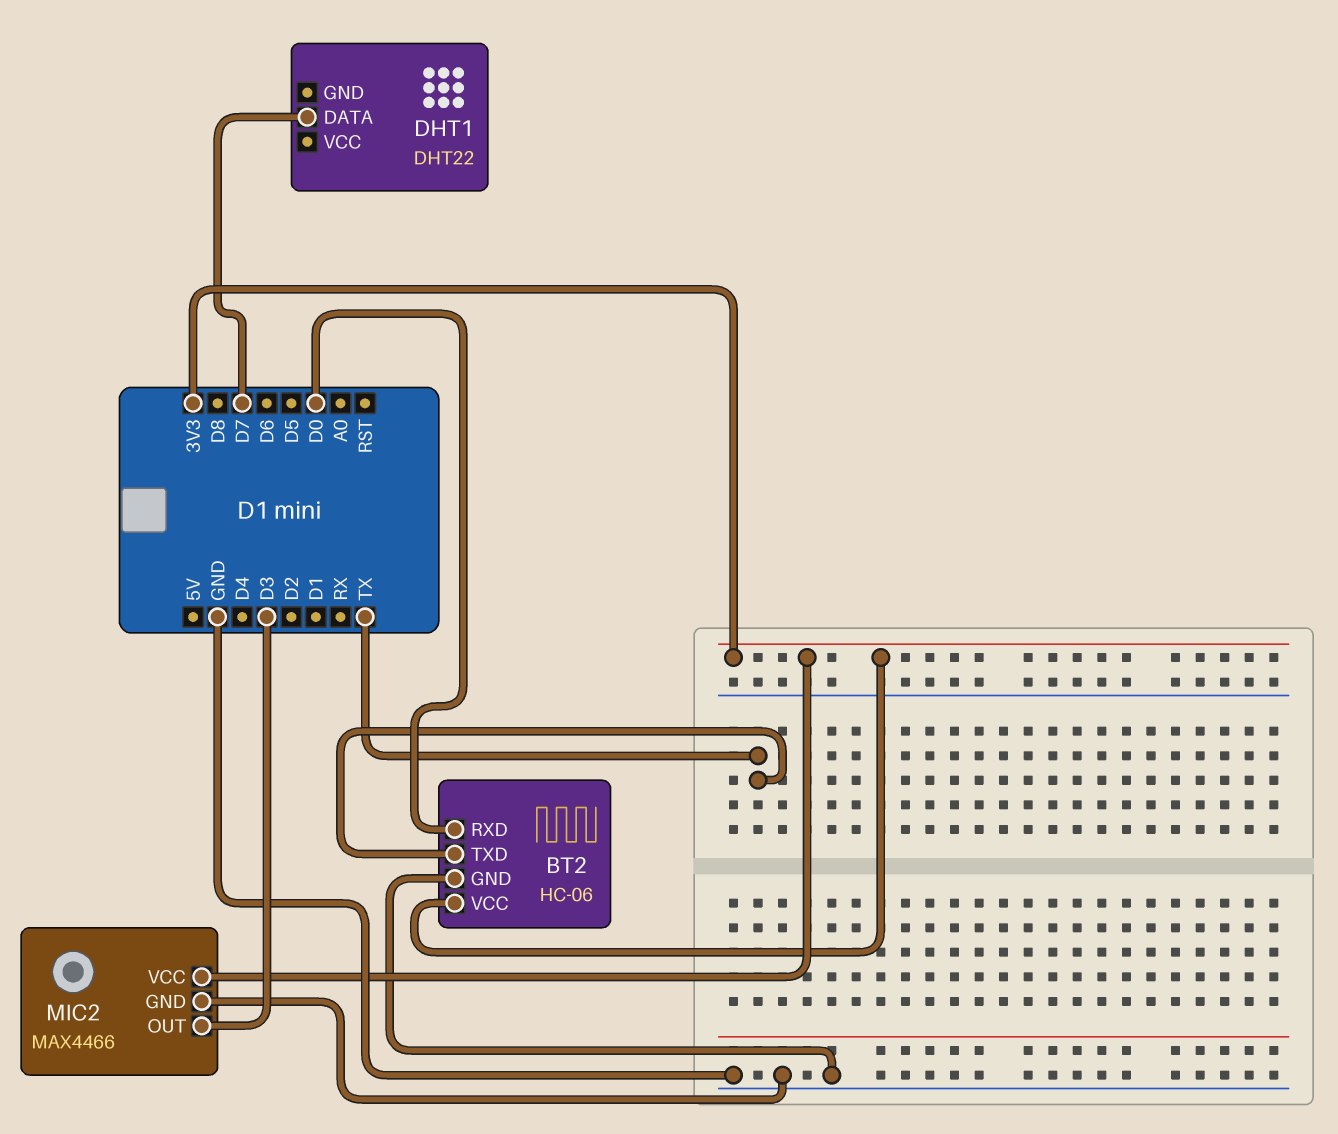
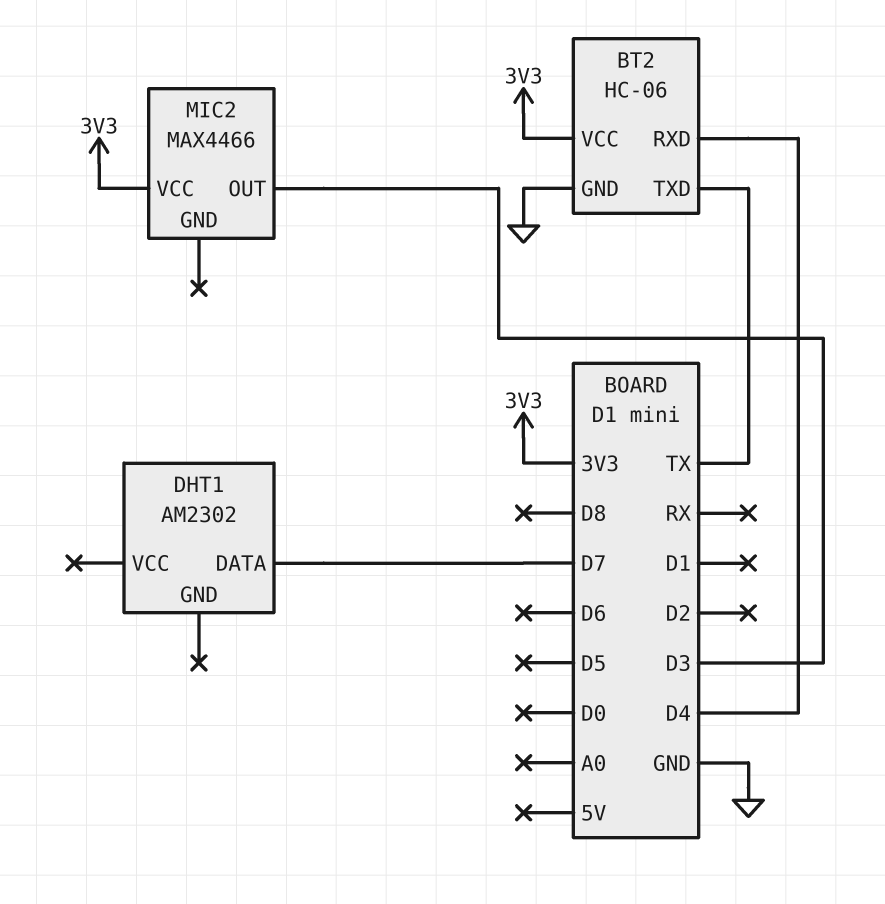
BT2 pin RXD: D0 -> D4
DHT1: DHT22 -> AM2302
MIC2 pin GND: GND -> none

